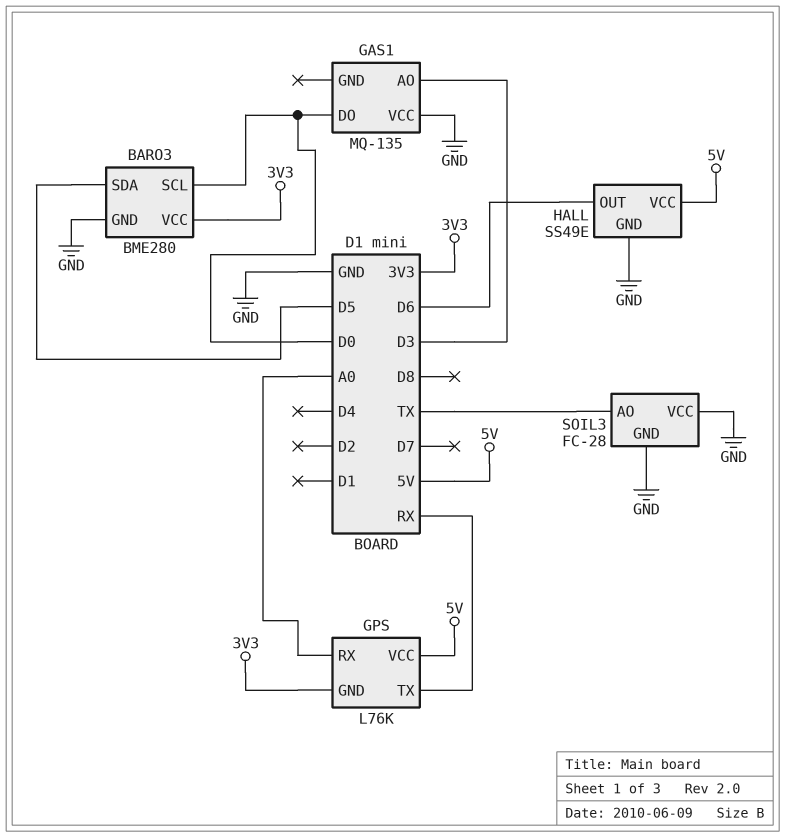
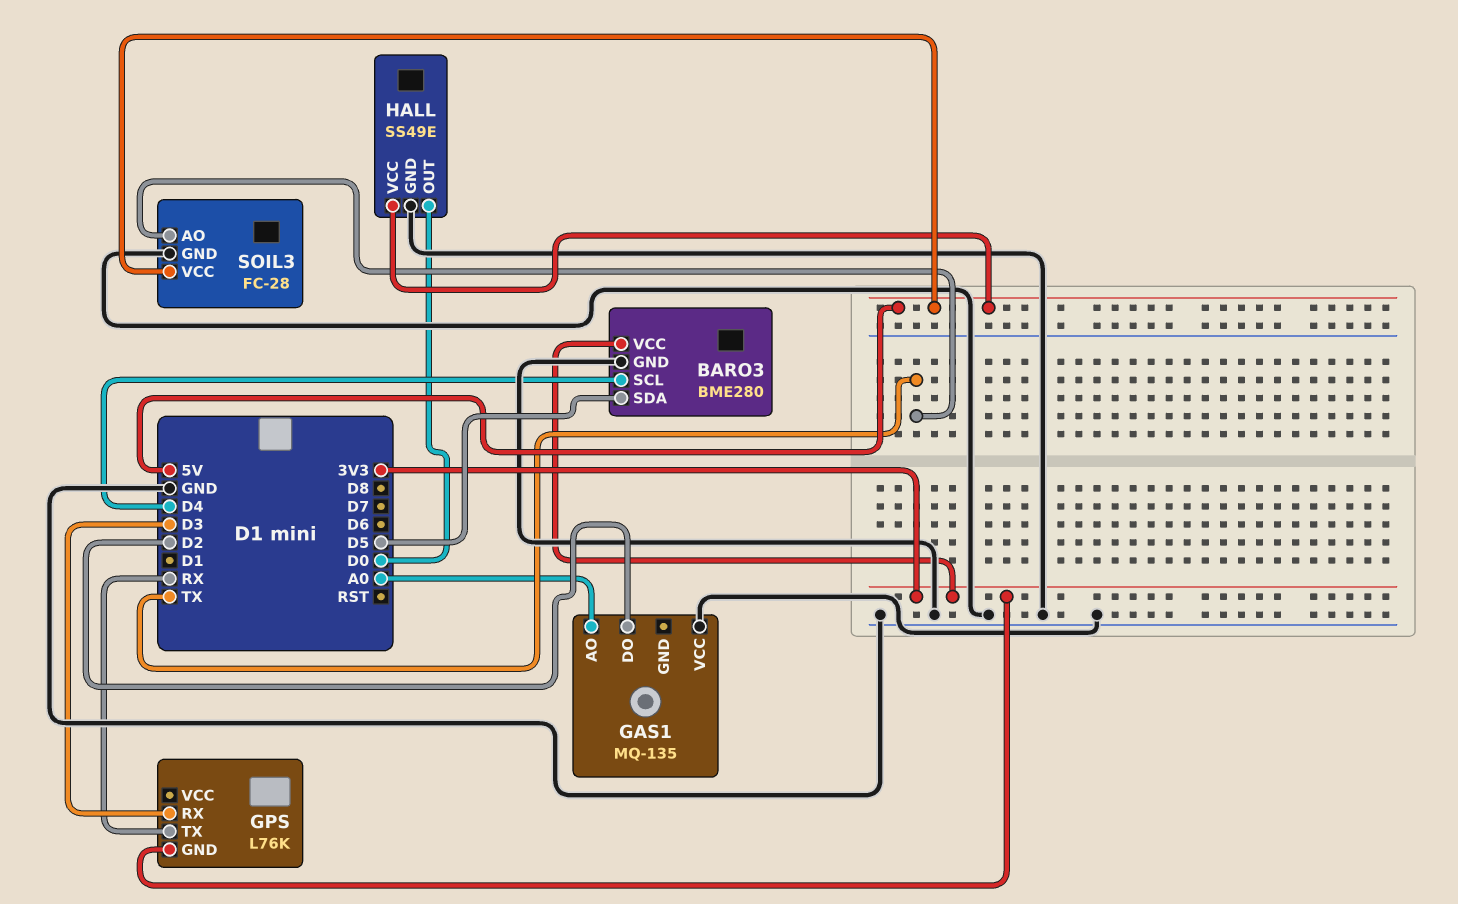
BARO3 pin SCL: D0 -> D4
GAS1 pin AO: D3 -> A0
GAS1 pin DO: D0 -> D2
GPS pin RX: A0 -> D3
GPS pin VCC: 5V -> none
HALL pin OUT: D6 -> D0
SOIL3 pin VCC: GND -> 5V

